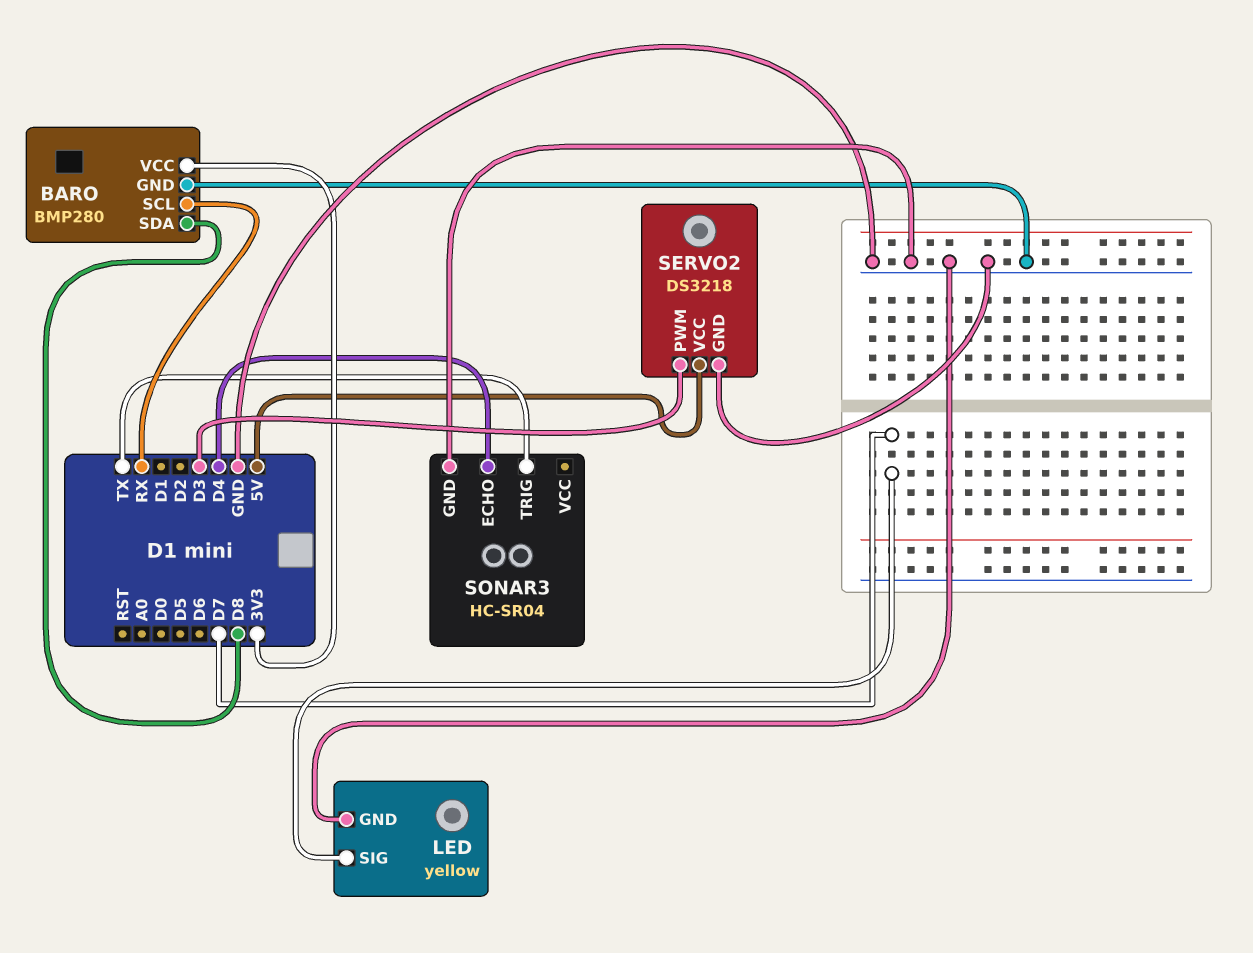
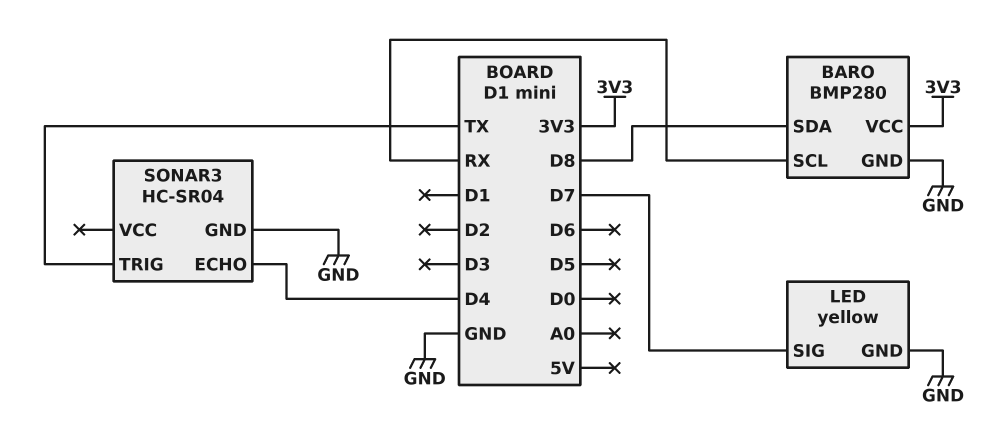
SERVO2: DS3218 -> none
SERVO2 pin GND: GND -> none
SERVO2 pin PWM: D3 -> none
SERVO2 pin VCC: 5V -> none

